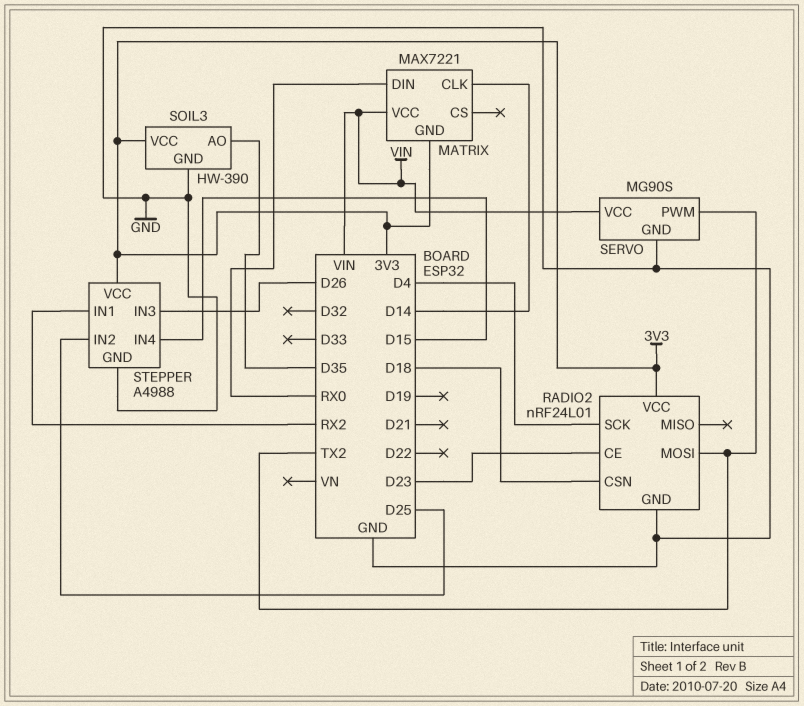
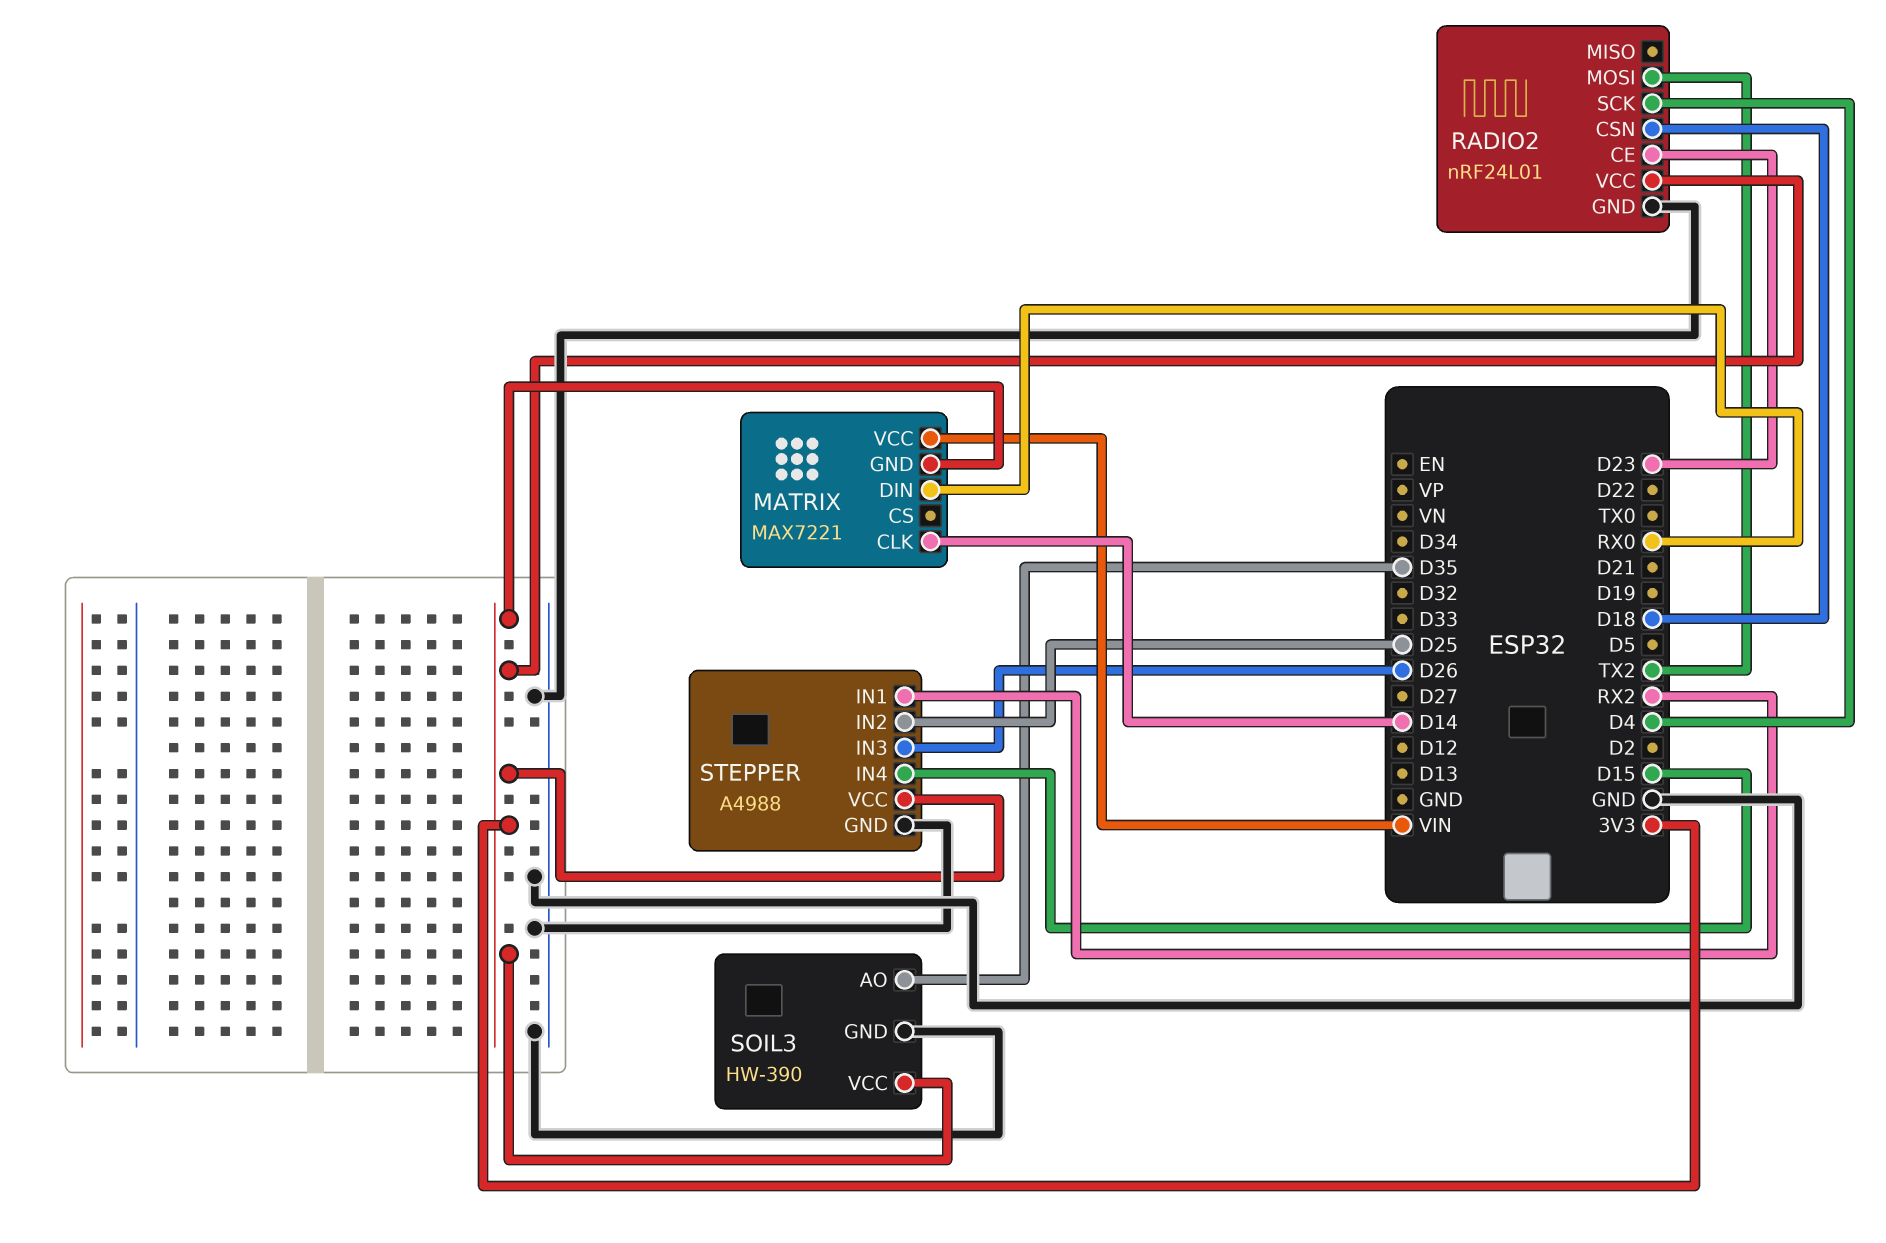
SERVO: MG90S -> none
SERVO pin GND: GND -> none
SERVO pin PWM: TX2 -> none
SERVO pin VCC: VIN -> none

